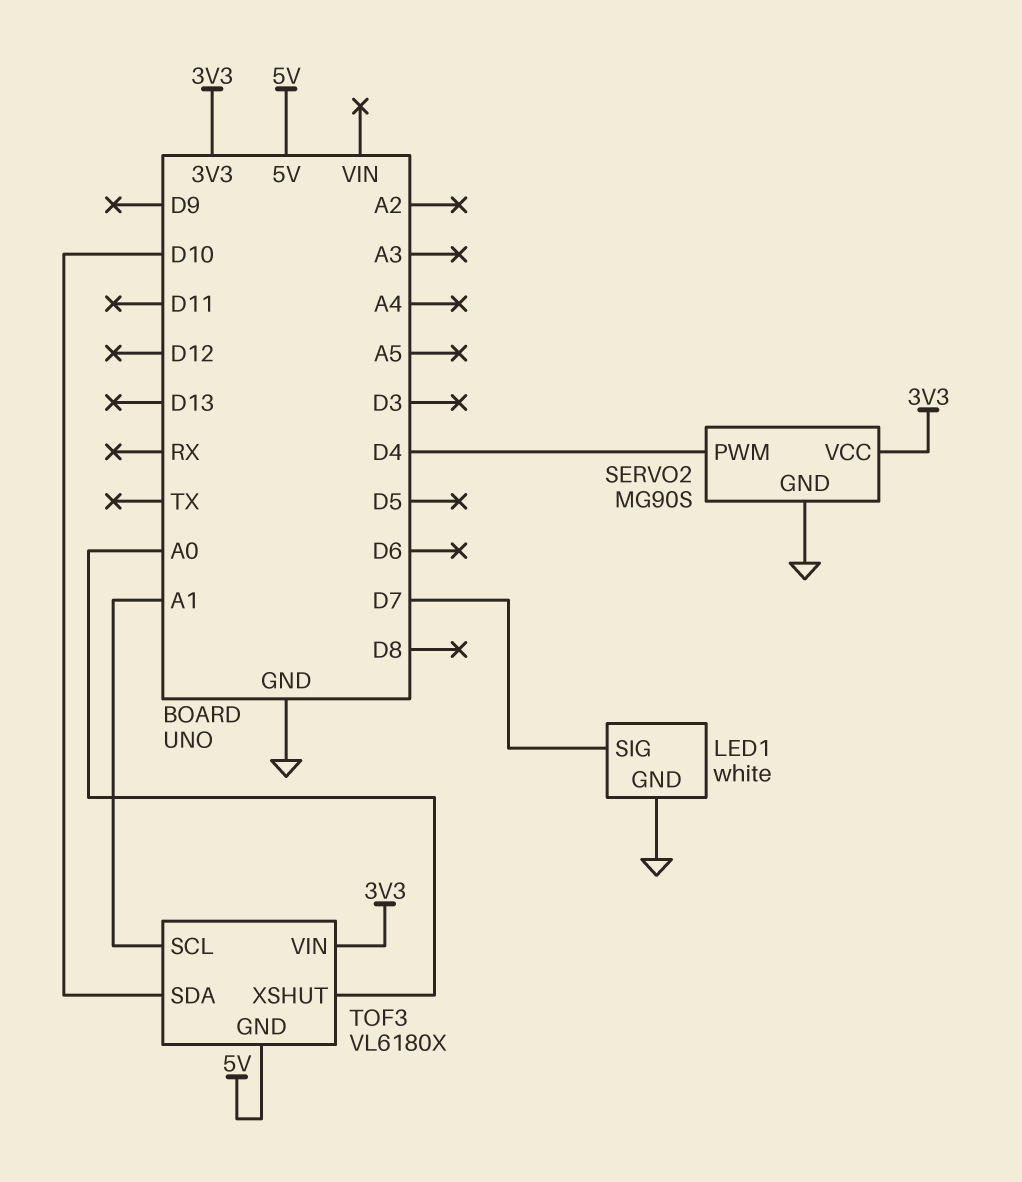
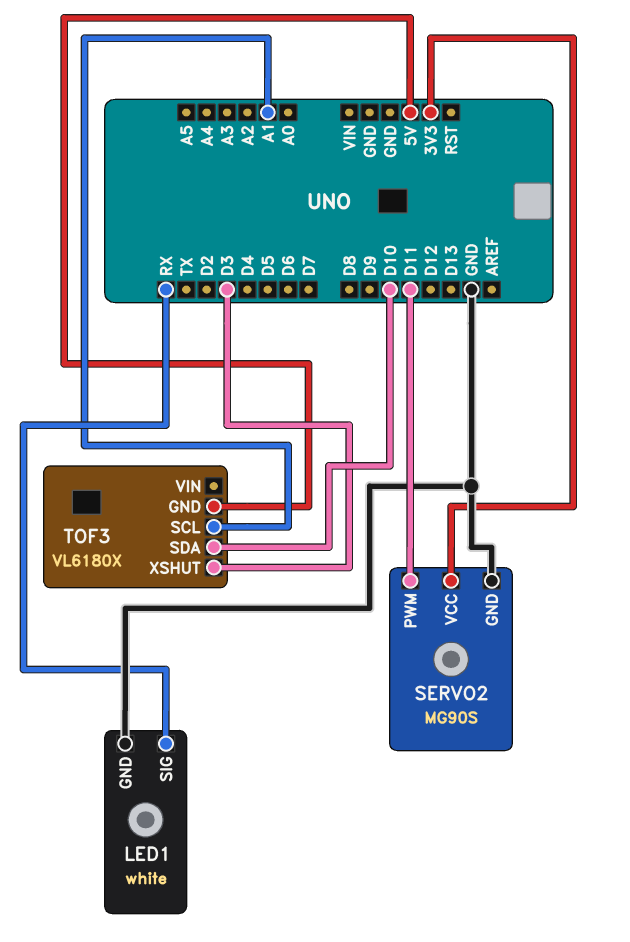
LED1 pin SIG: D7 -> RX
SERVO2 pin PWM: D4 -> D11
TOF3 pin VIN: 3V3 -> none
TOF3 pin XSHUT: A0 -> D3

